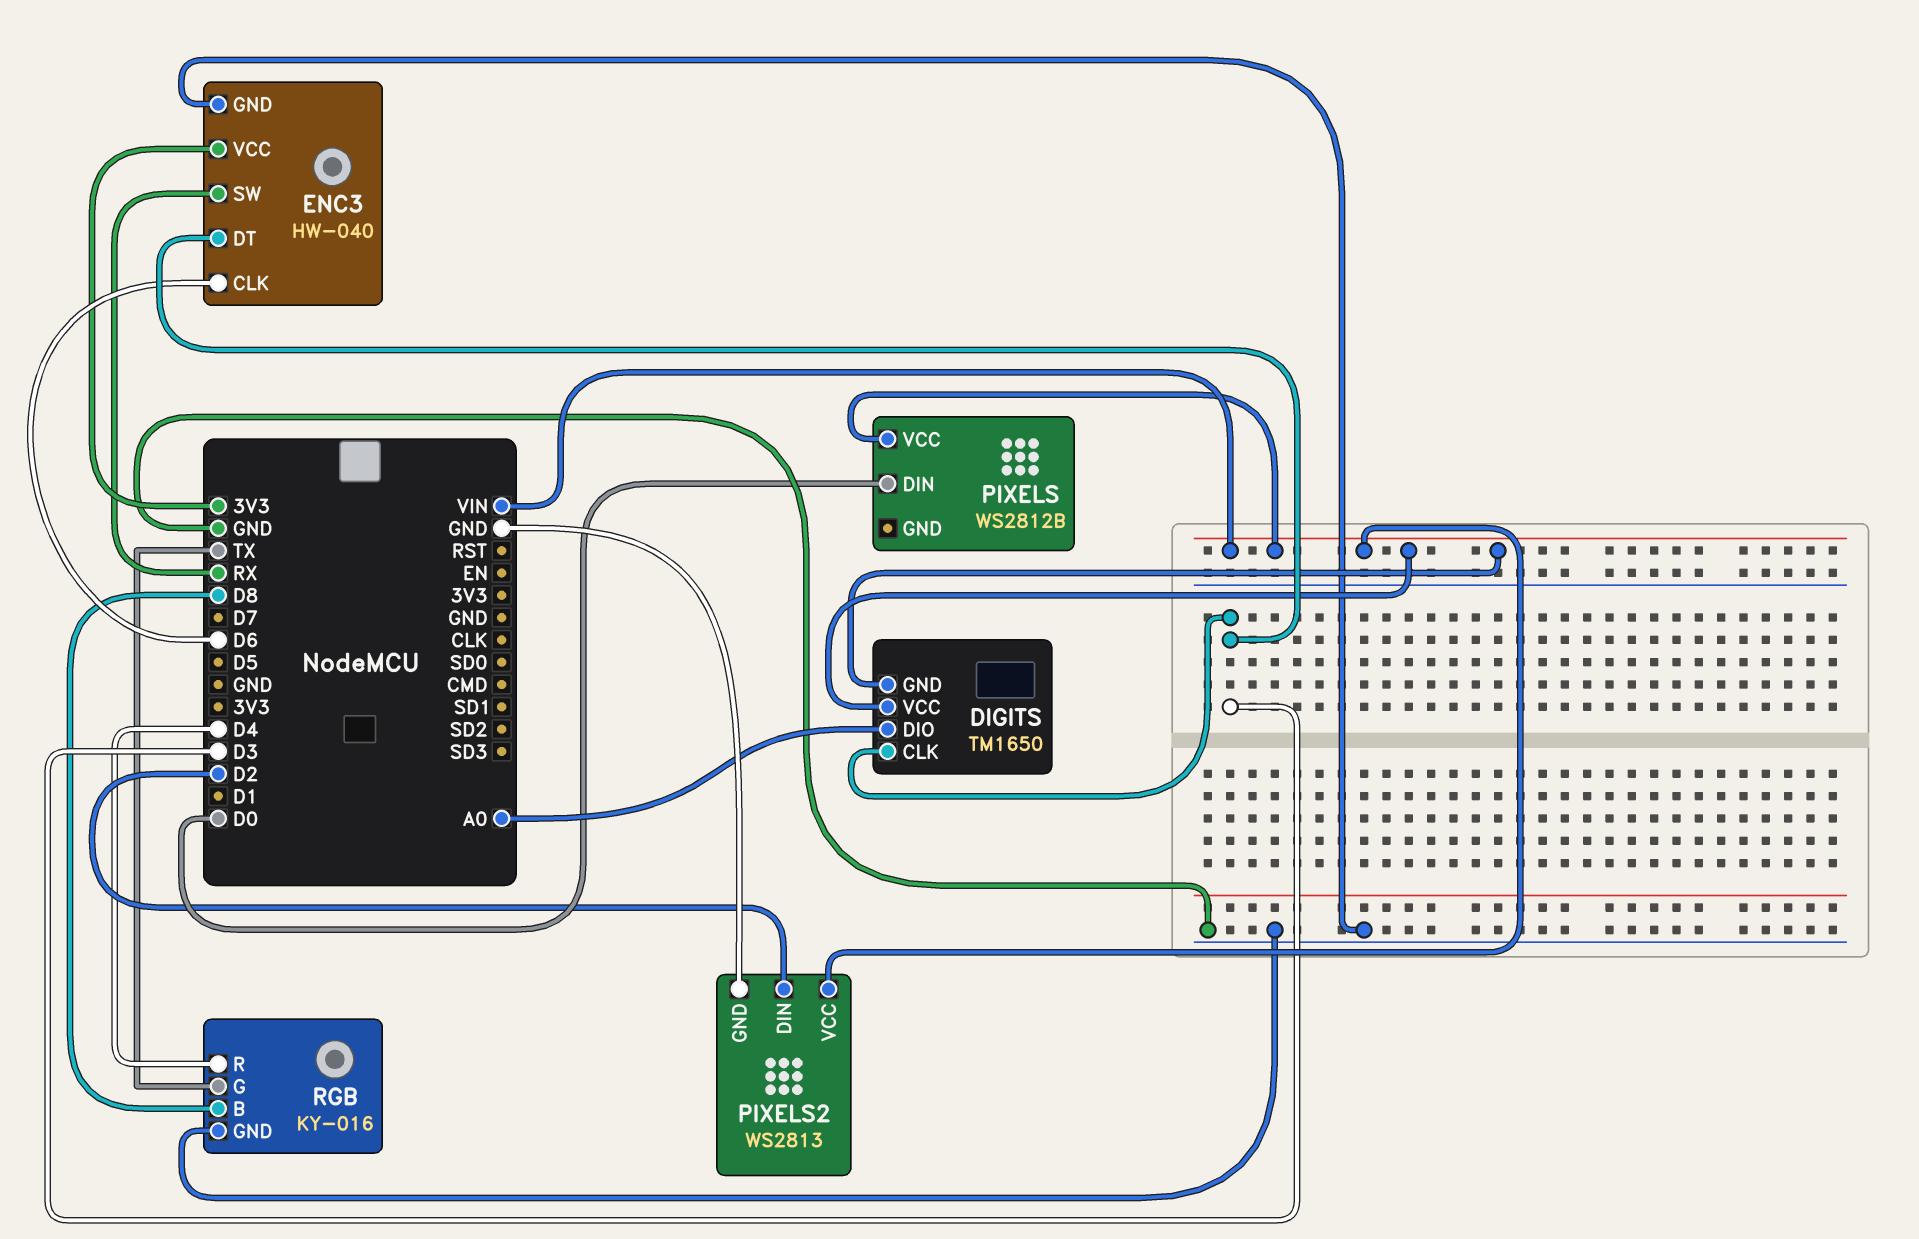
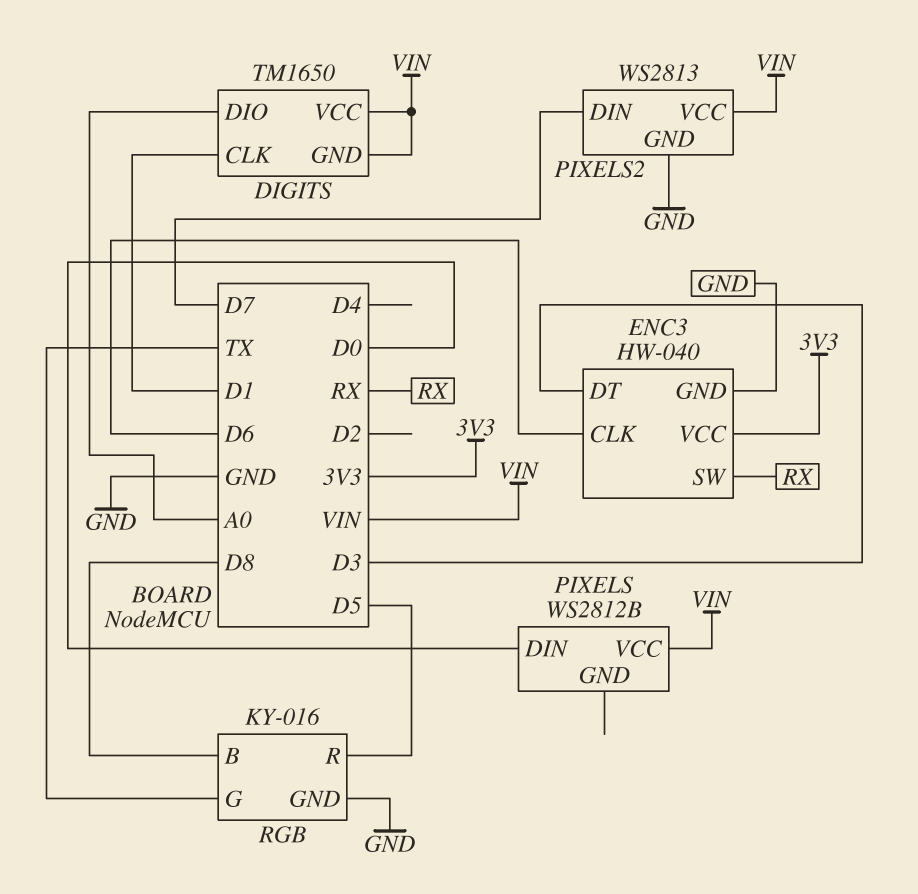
DIGITS pin CLK: D3 -> D1
PIXELS2 pin DIN: D2 -> D7
RGB pin R: D4 -> D5

